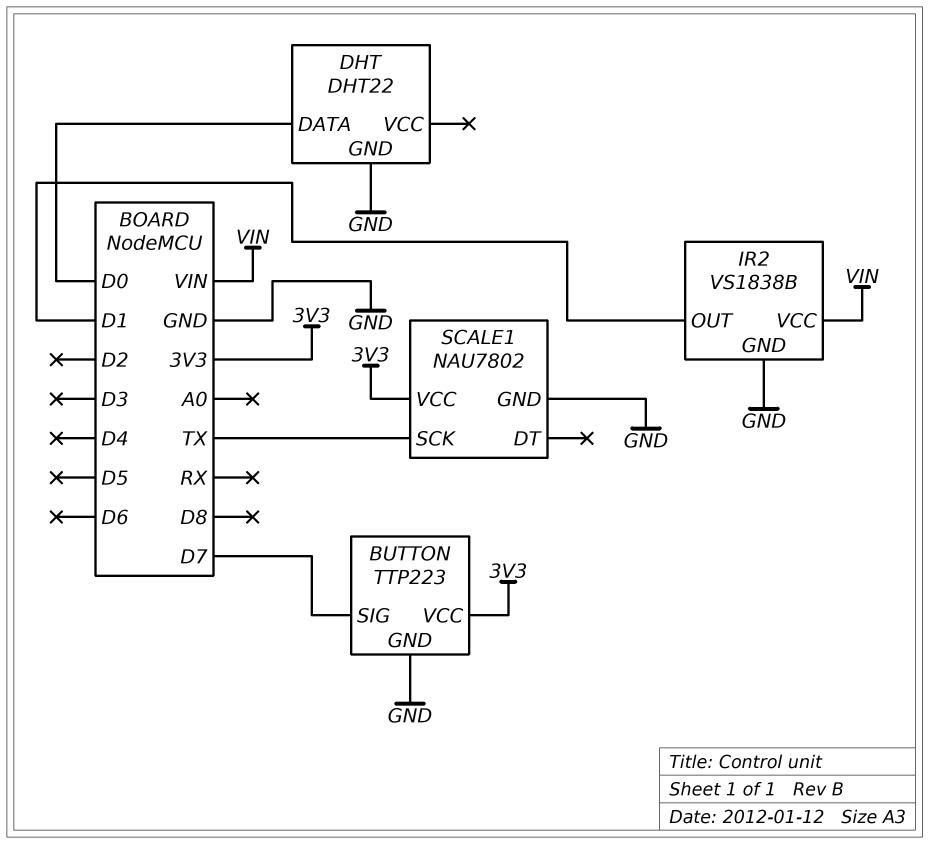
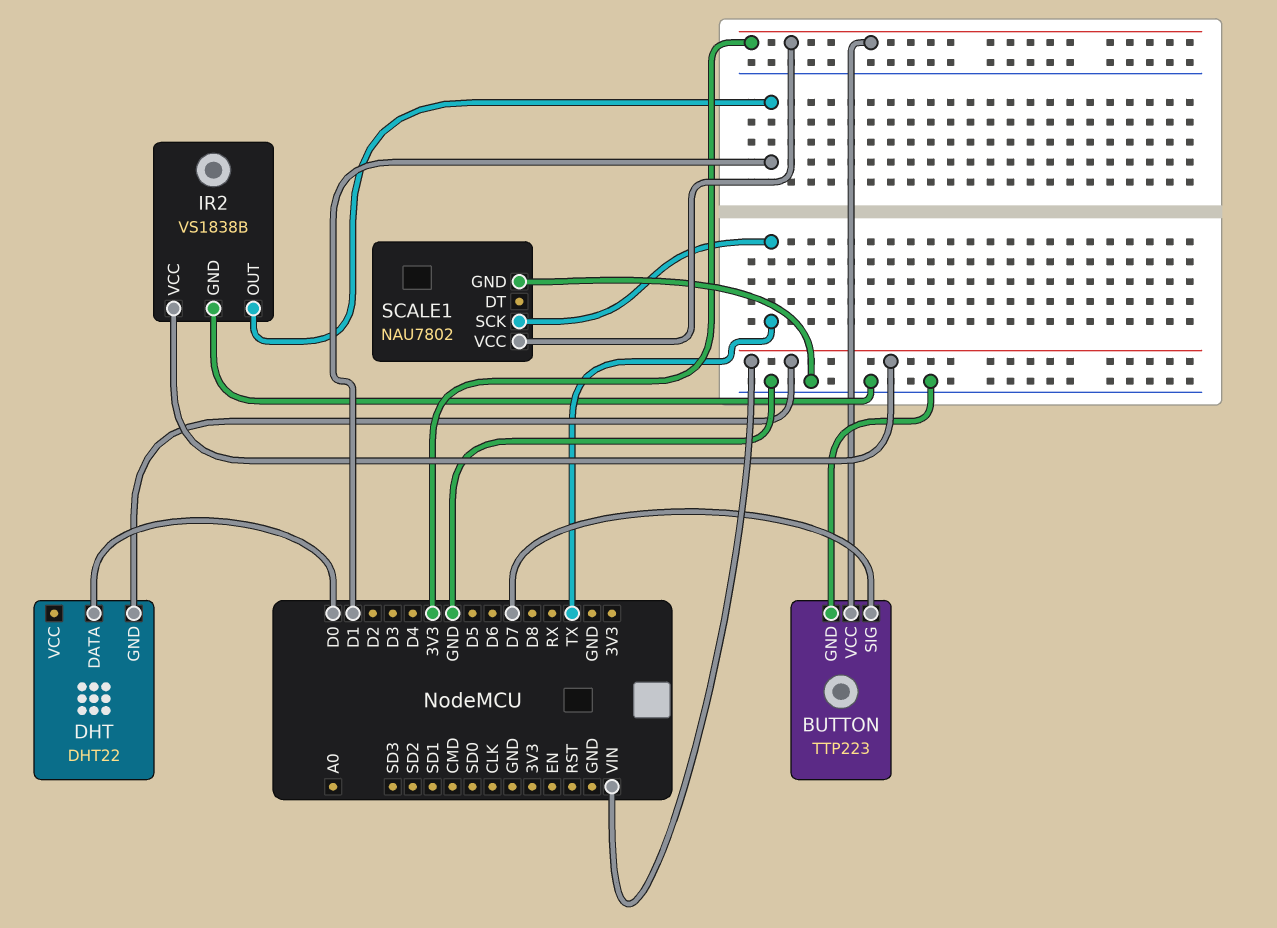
DHT pin GND: GND -> VIN

